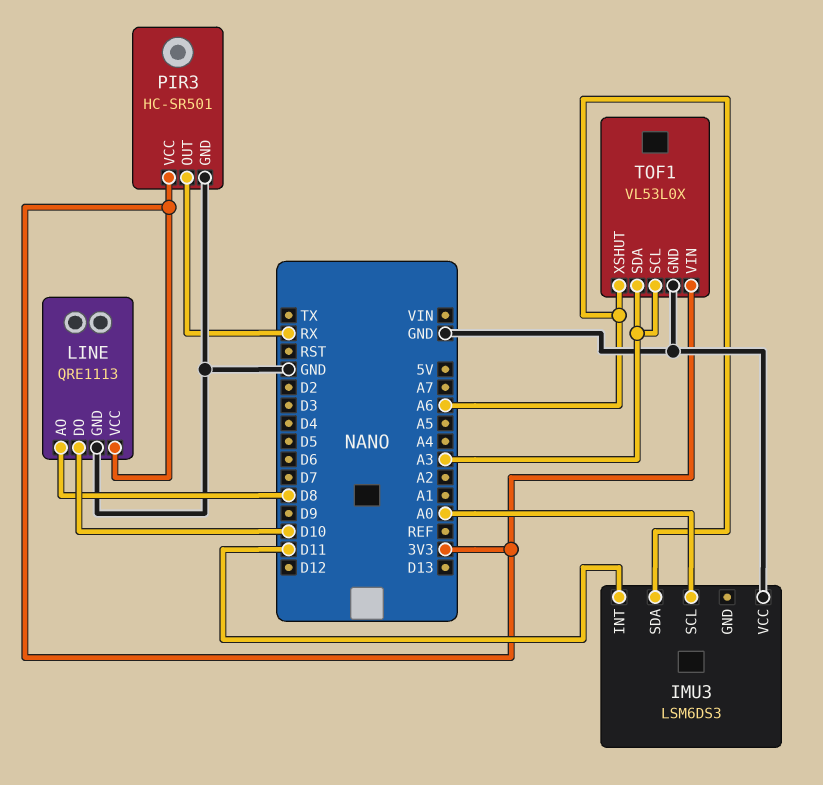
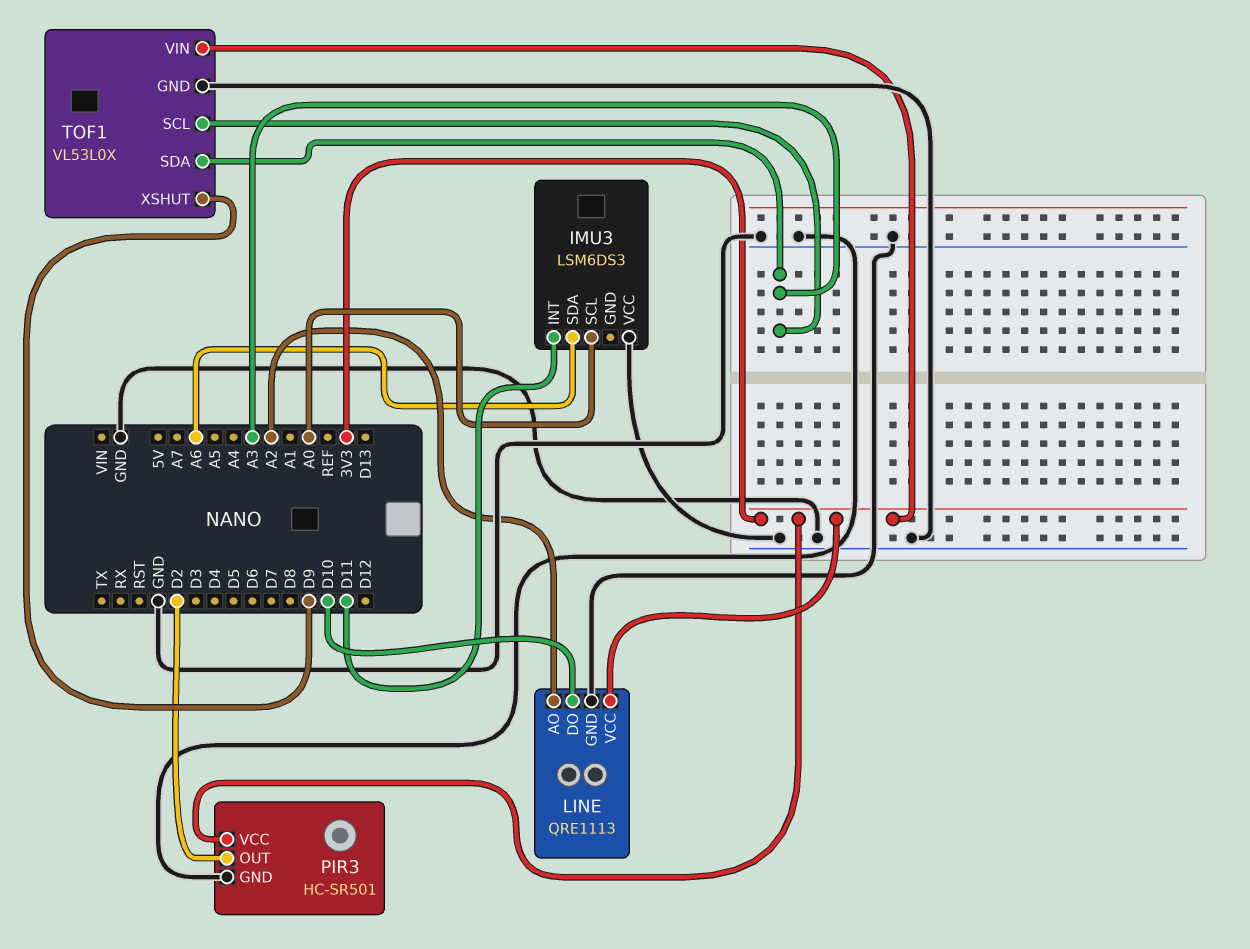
LINE pin AO: D8 -> A2
PIR3 pin OUT: RX -> D2
TOF1 pin XSHUT: A6 -> D9

